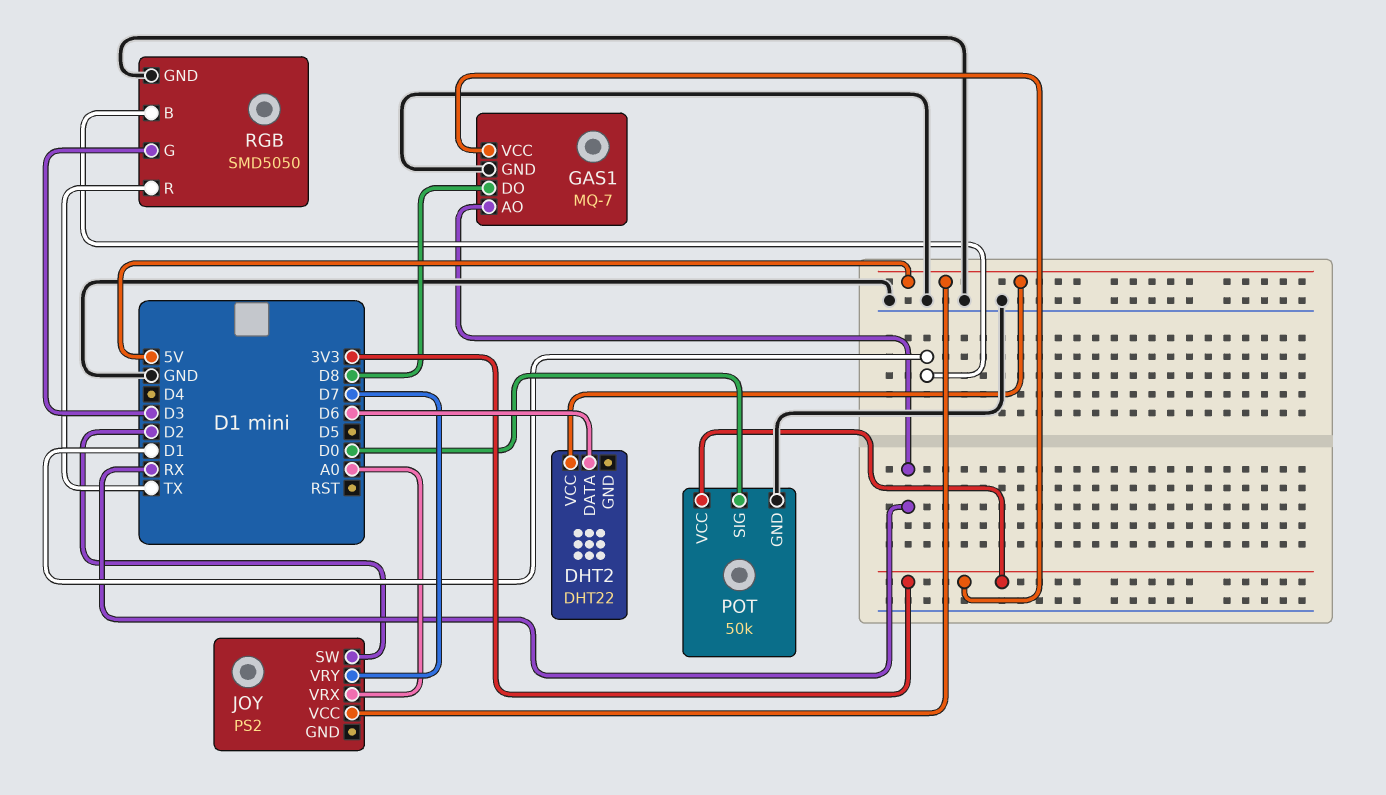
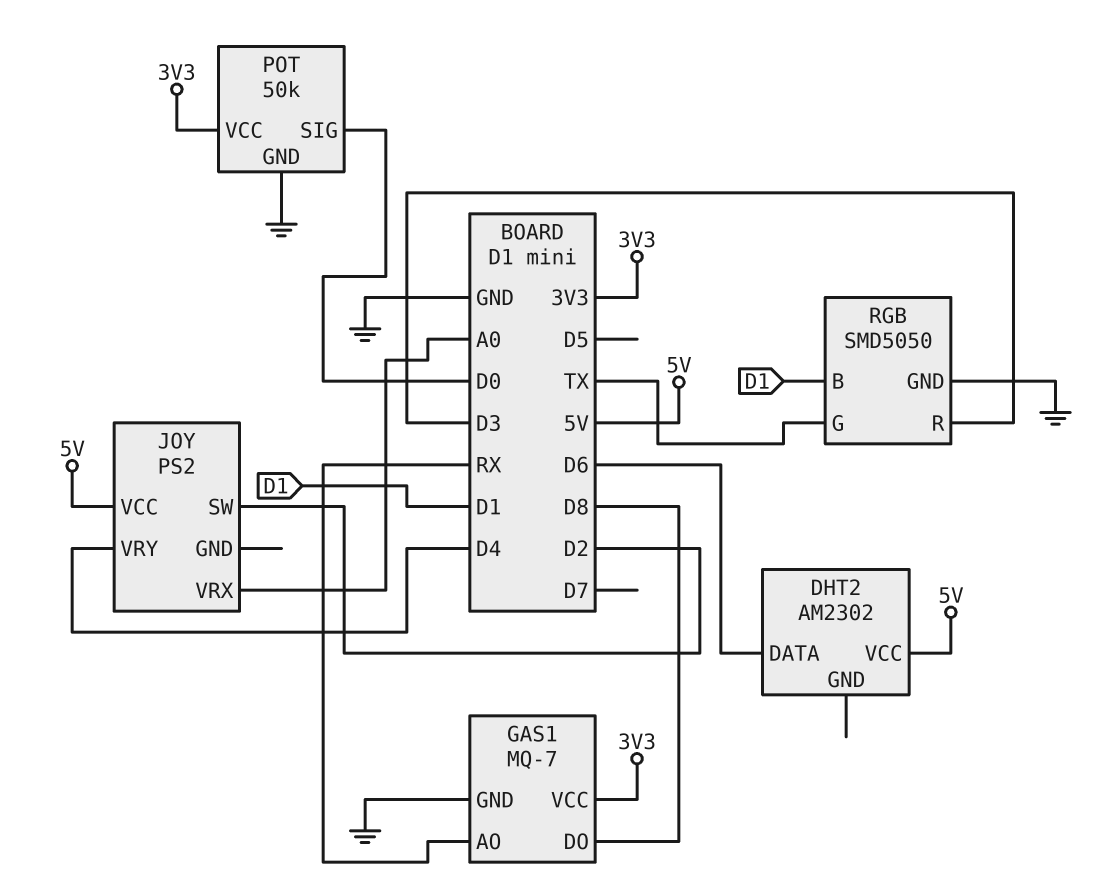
DHT2: DHT22 -> AM2302
JOY pin VRY: D7 -> D4
RGB pin G: D3 -> TX
RGB pin R: TX -> D3

